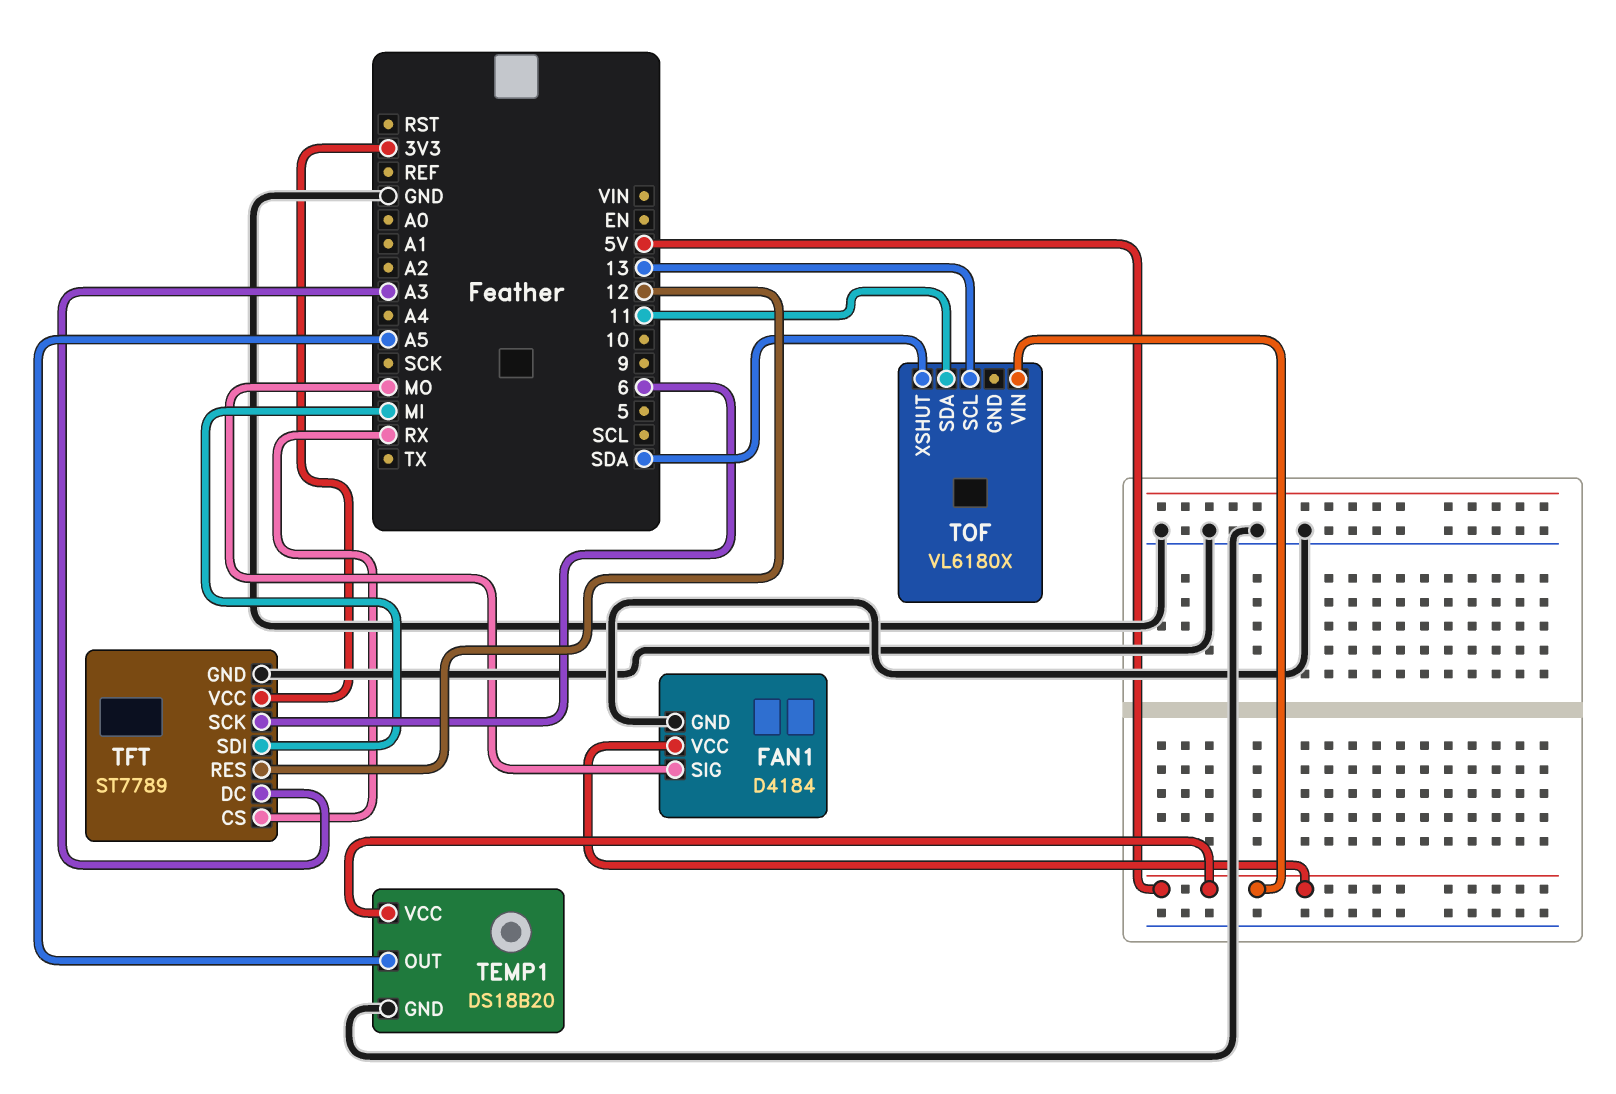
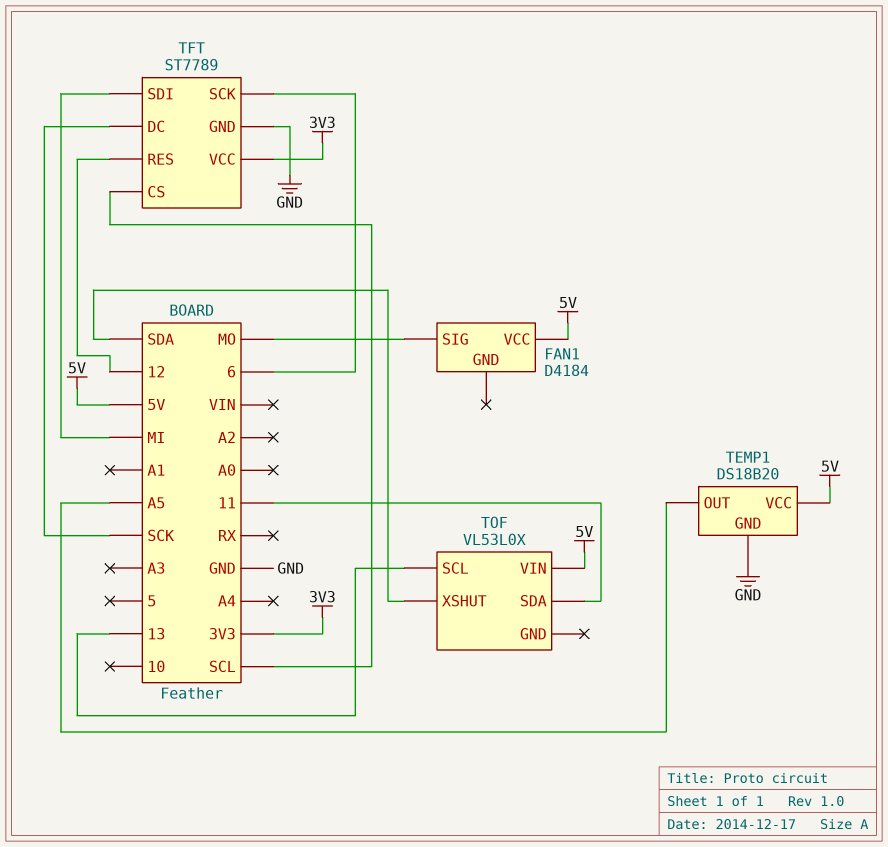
FAN1 pin GND: GND -> none
TFT pin CS: RX -> SCL
TFT pin DC: A3 -> SCK
TOF: VL6180X -> VL53L0X

